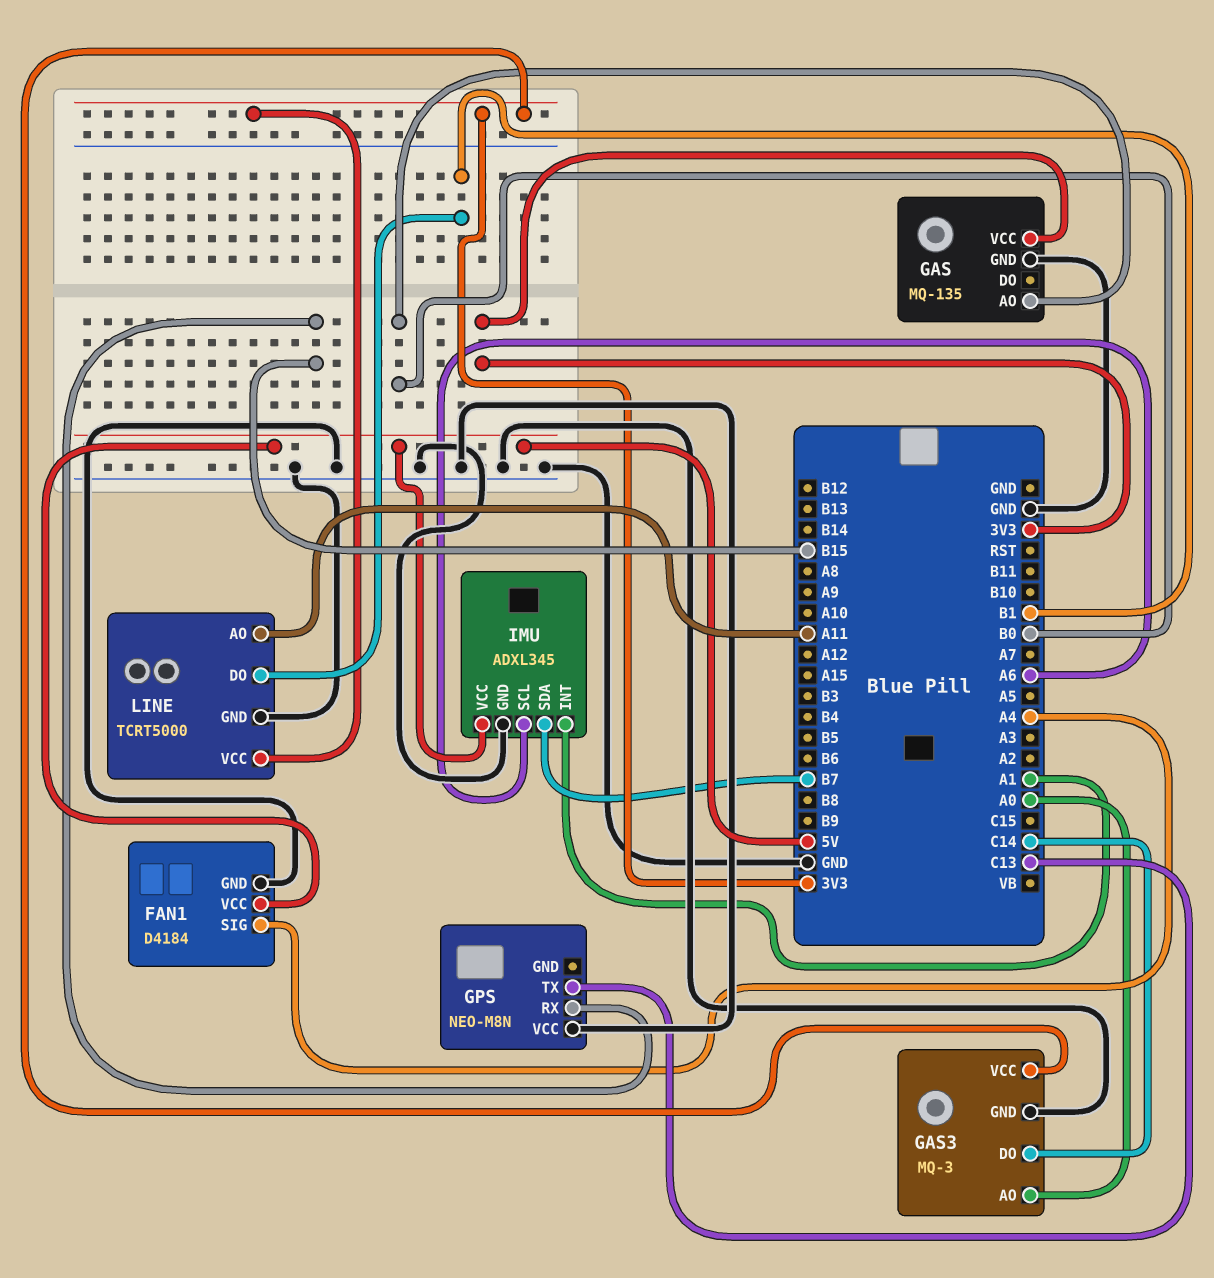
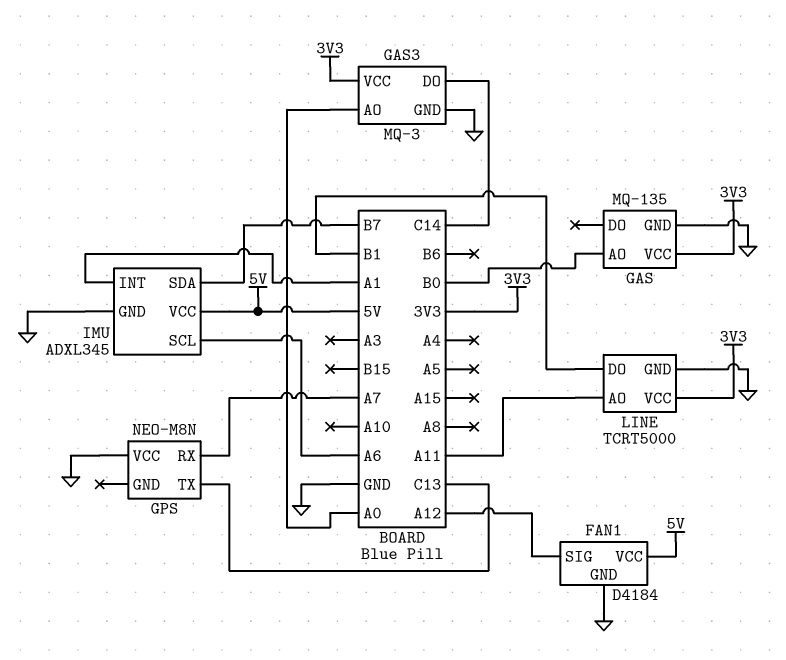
FAN1 pin SIG: A4 -> A12
GPS pin RX: B15 -> A7

